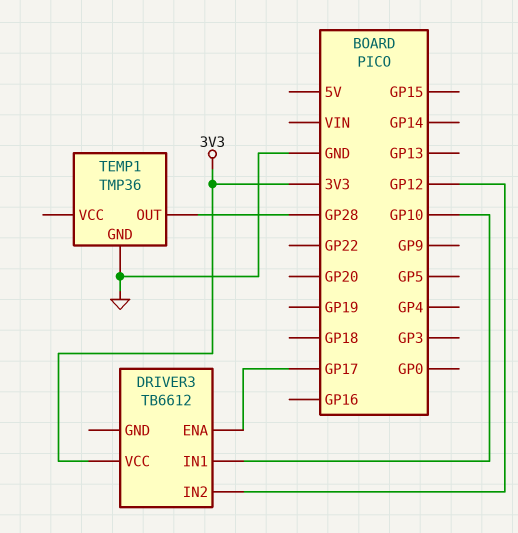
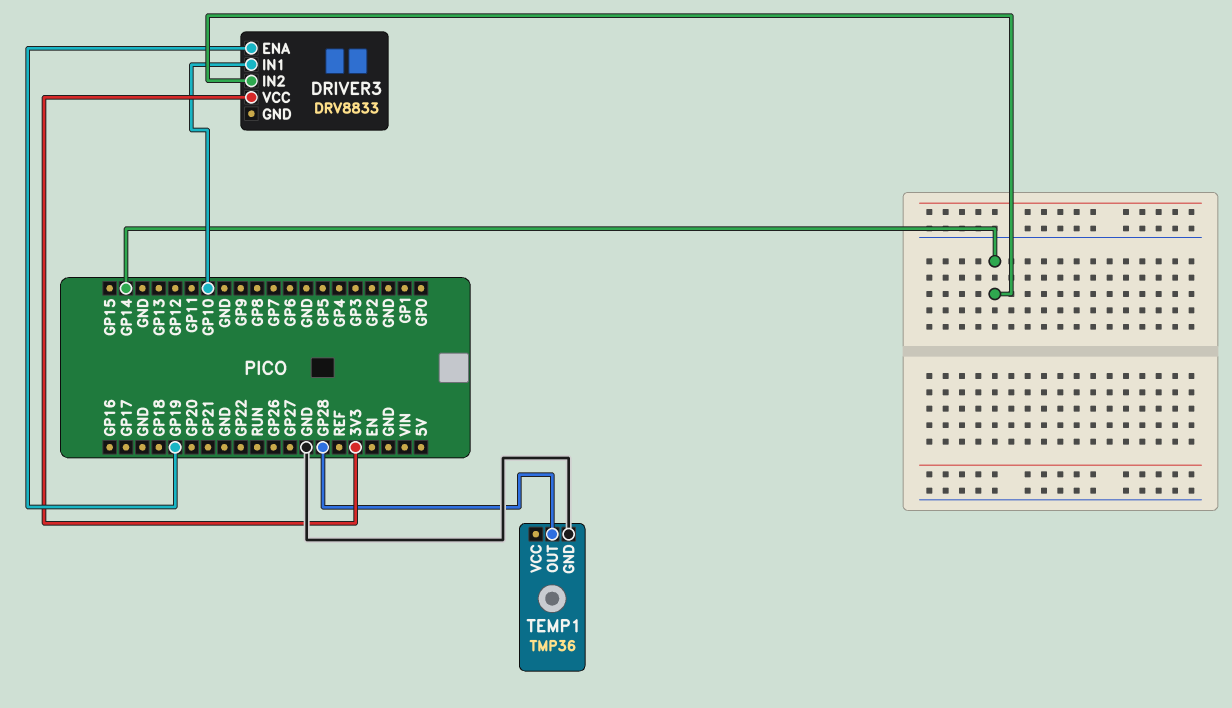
DRIVER3: TB6612 -> DRV8833
DRIVER3 pin ENA: GP17 -> GP19
DRIVER3 pin IN2: GP12 -> GP14

